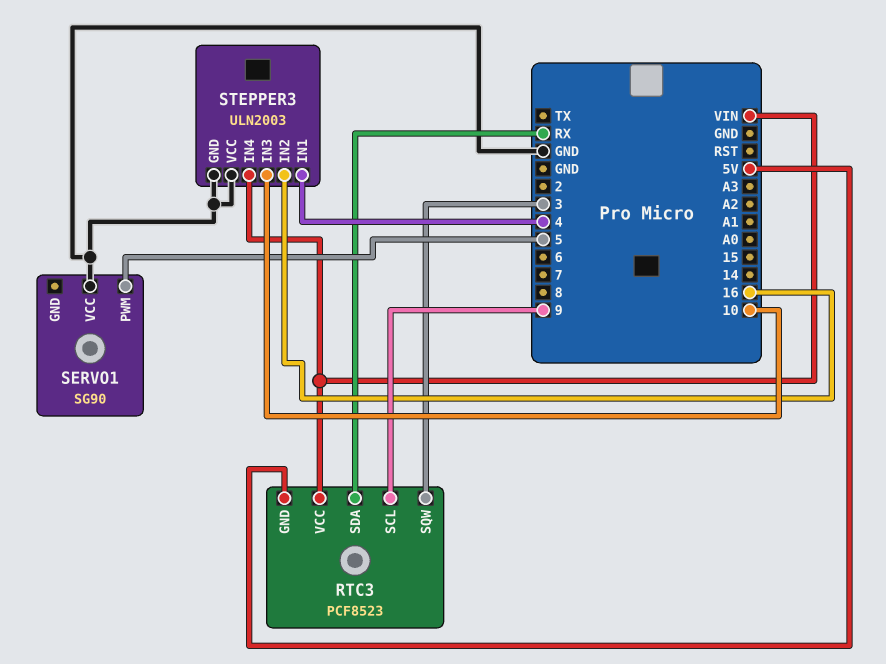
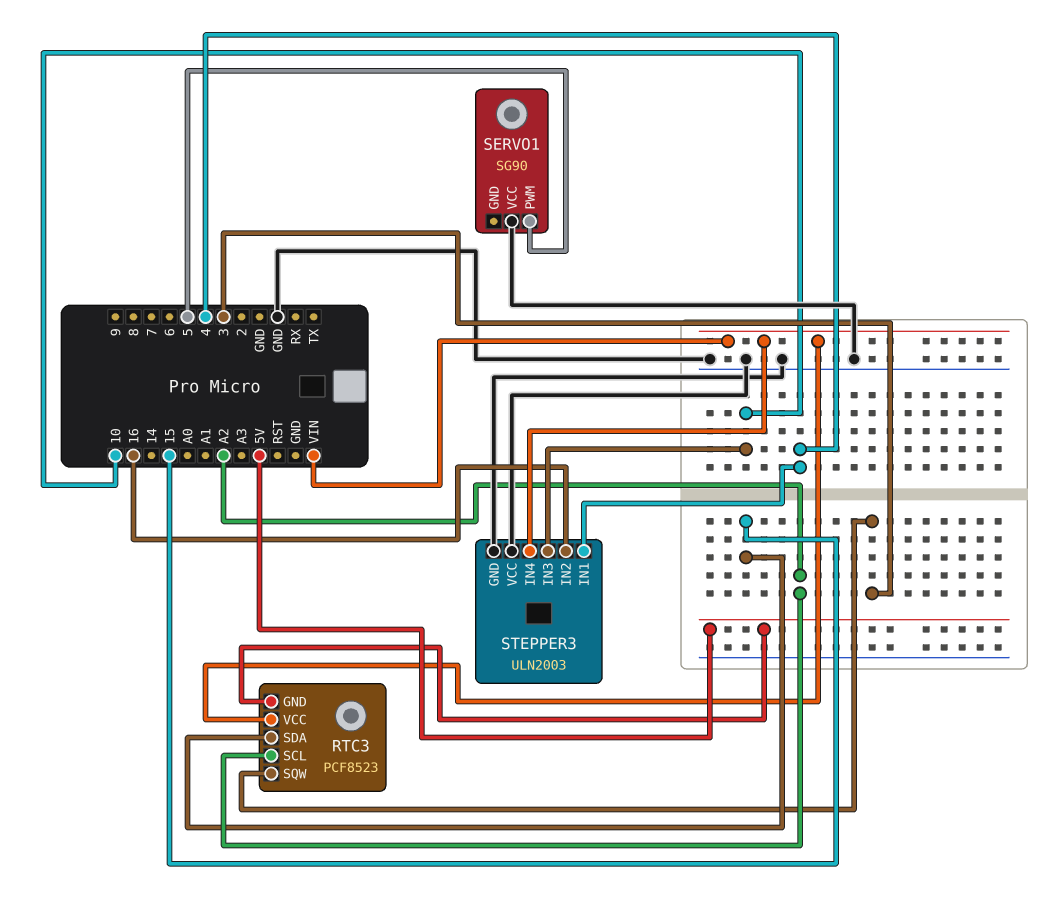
RTC3 pin SCL: 9 -> A2
RTC3 pin SDA: RX -> 15

